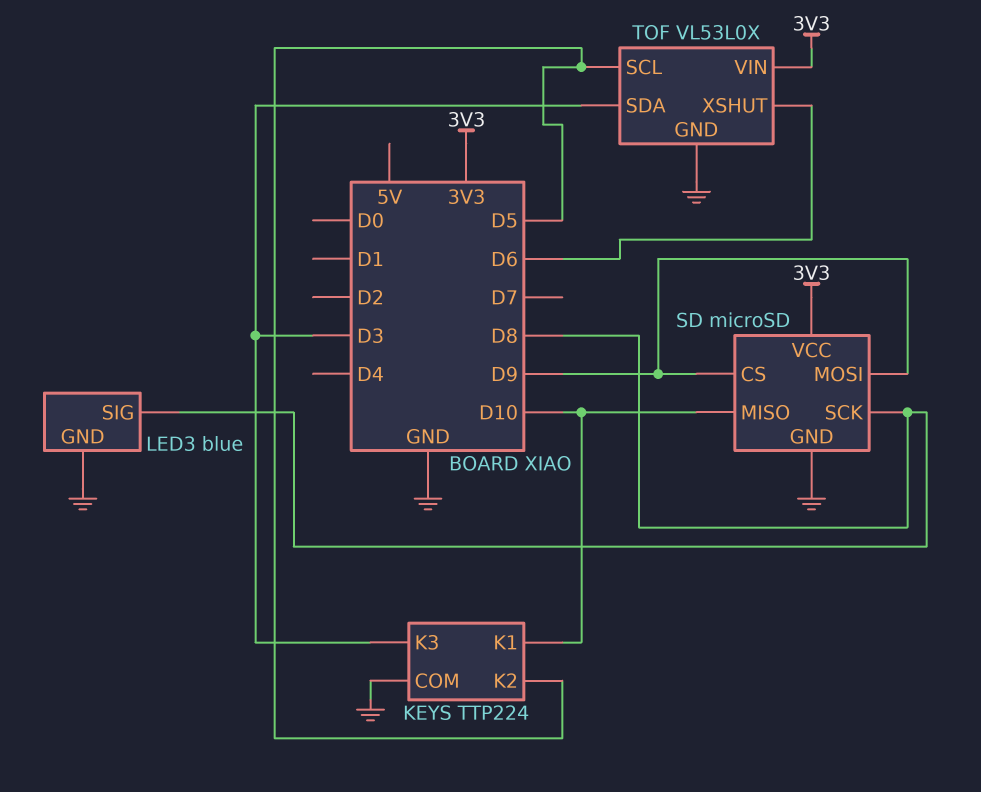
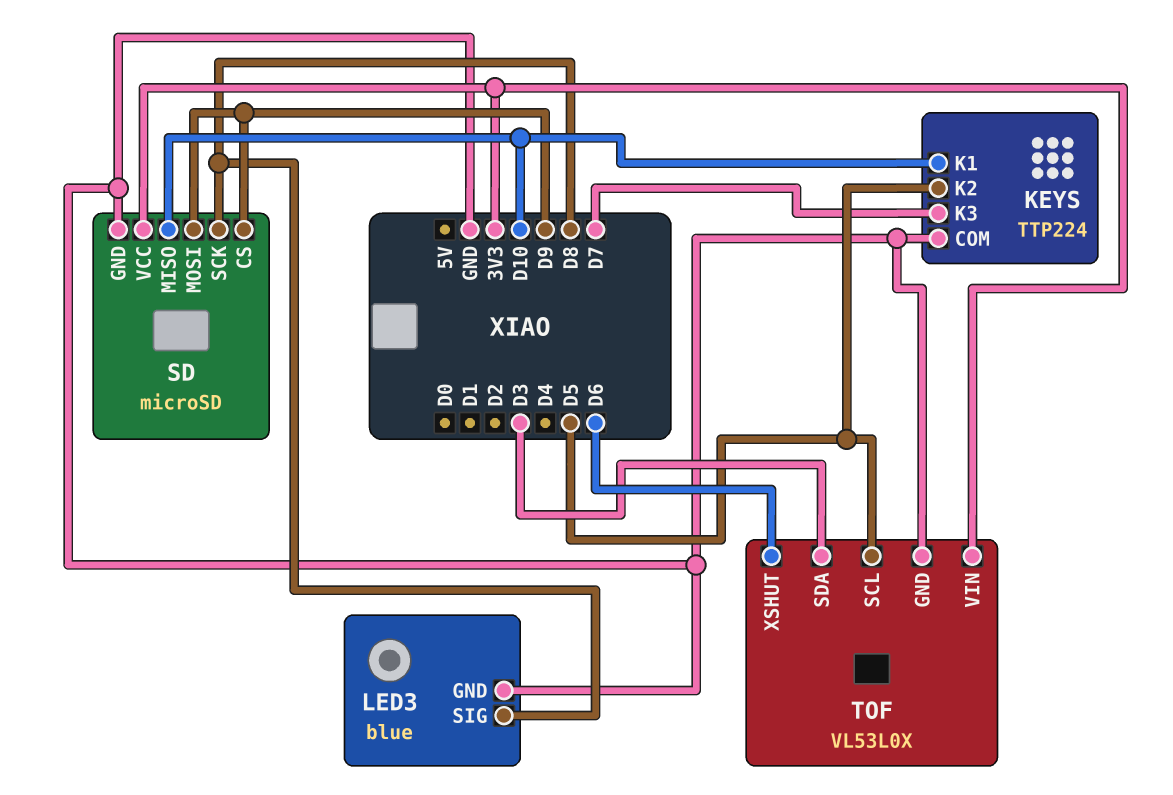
KEYS pin K3: D3 -> D7

